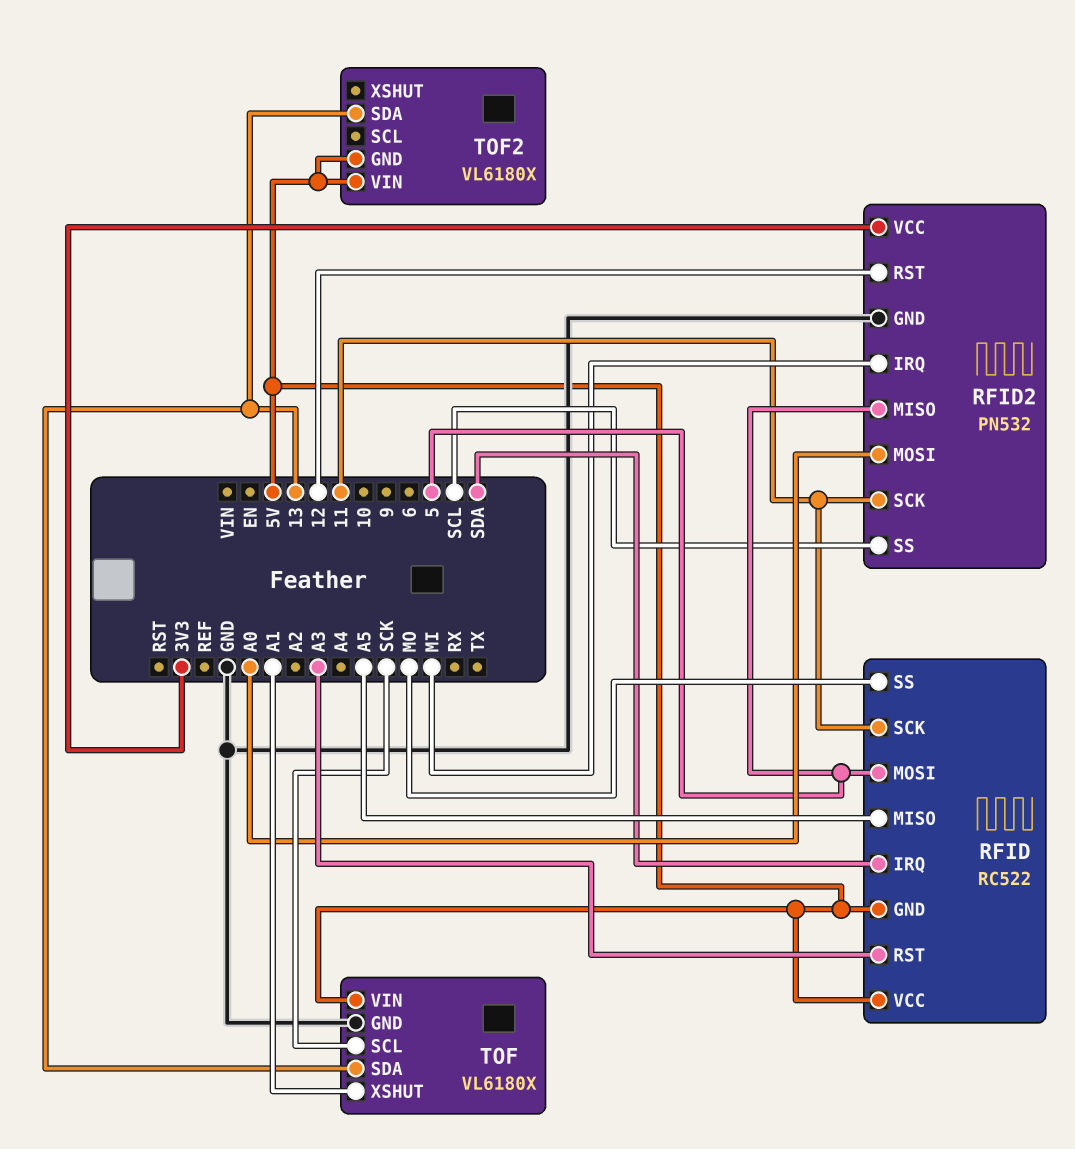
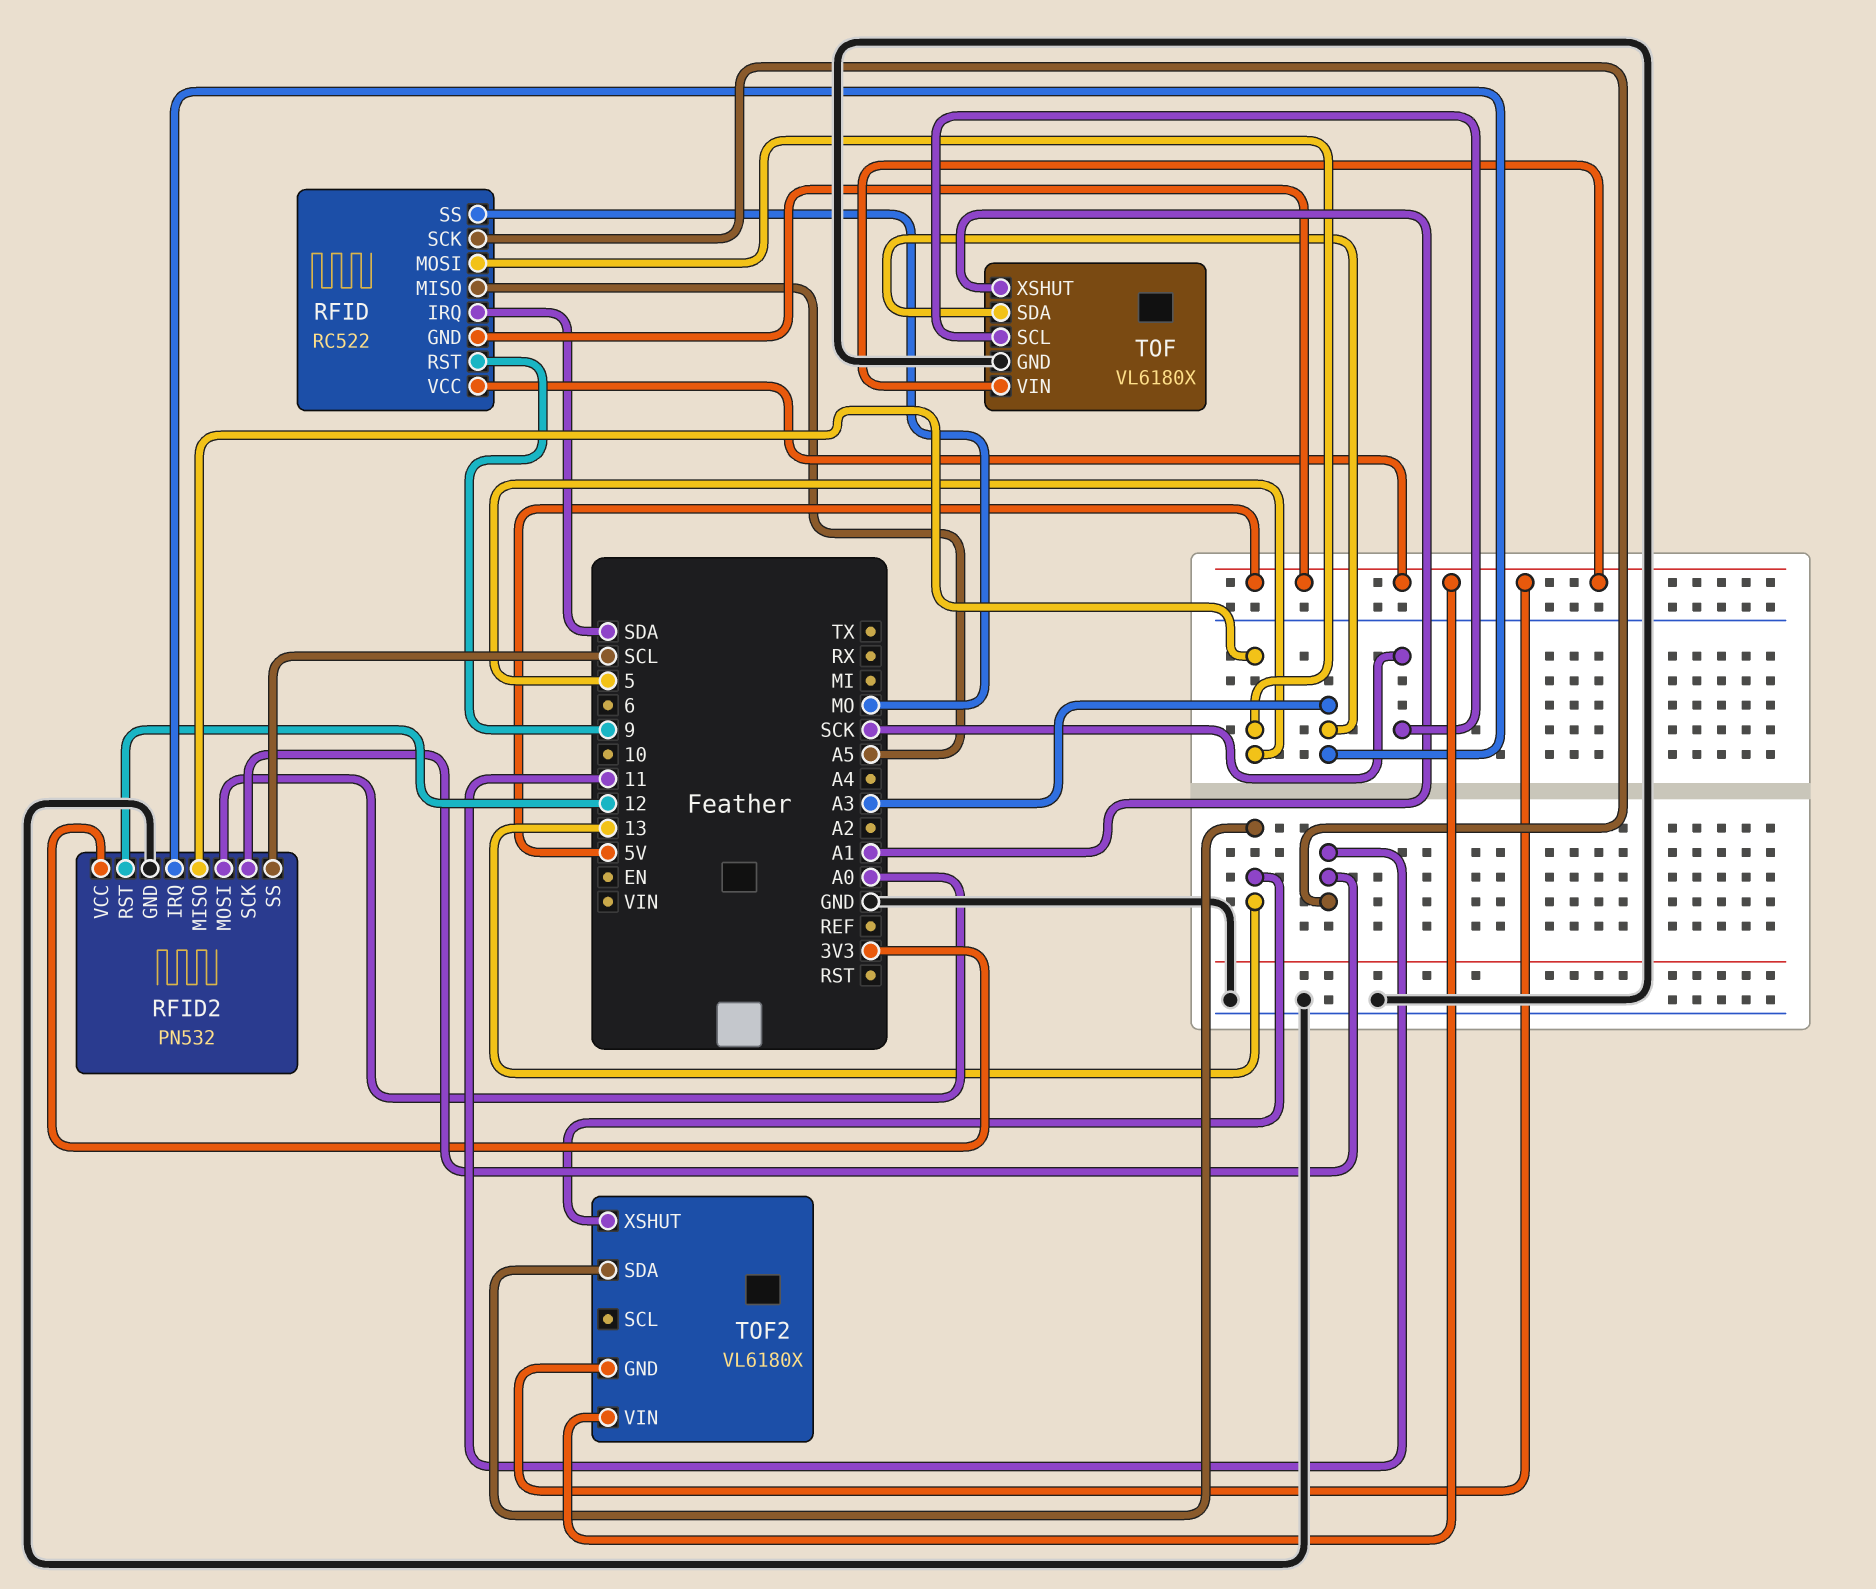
RFID pin RST: A3 -> 9
RFID2 pin IRQ: MI -> A3
TOF pin SDA: 13 -> A3
TOF2 pin XSHUT: none -> 13

